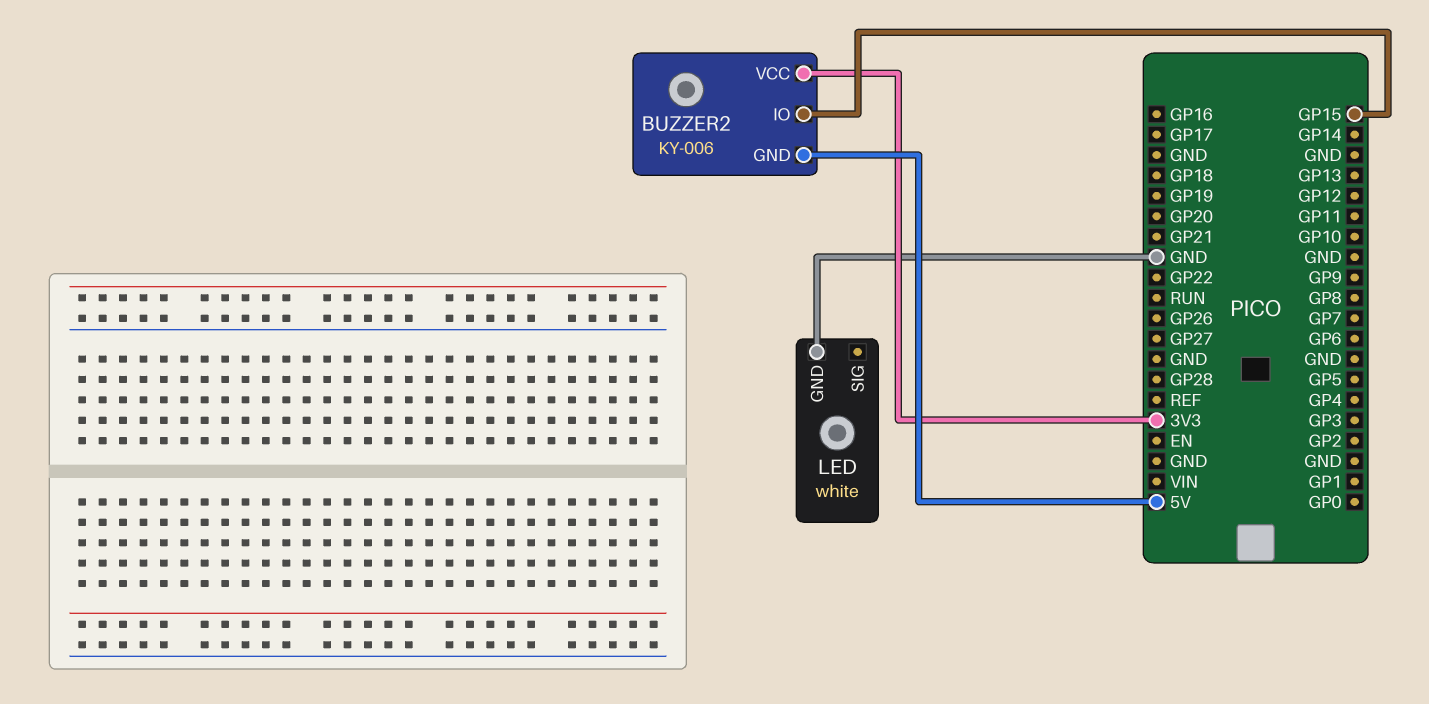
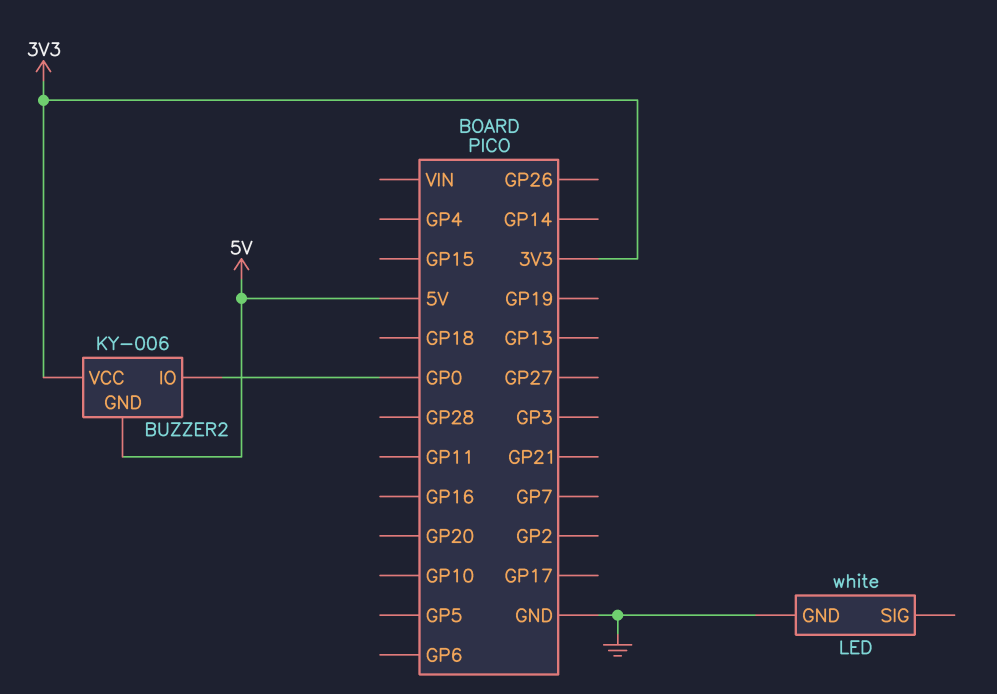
BUZZER2 pin IO: GP15 -> GP0

